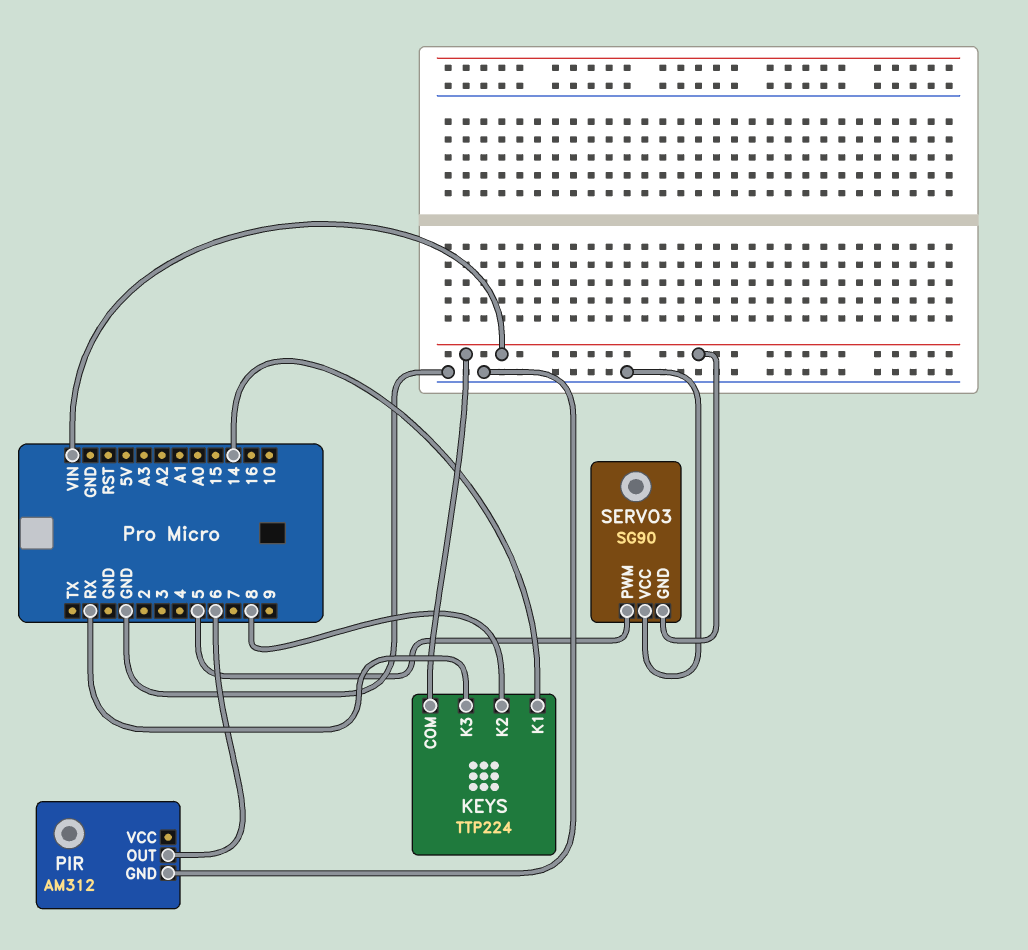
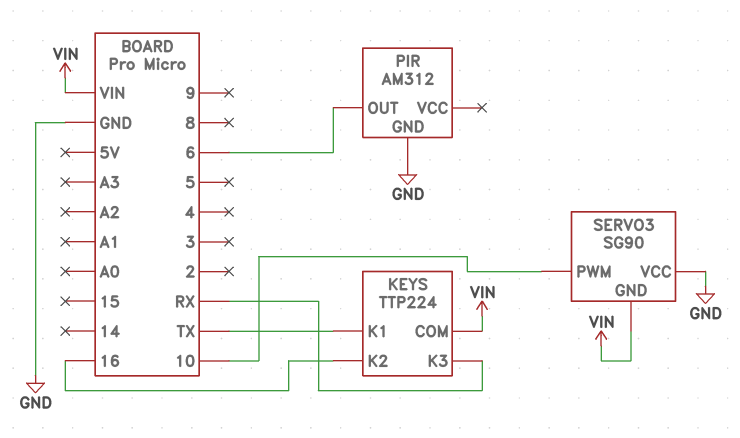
KEYS pin K1: 14 -> TX
KEYS pin K2: 8 -> 16
SERVO3 pin PWM: 5 -> 10

